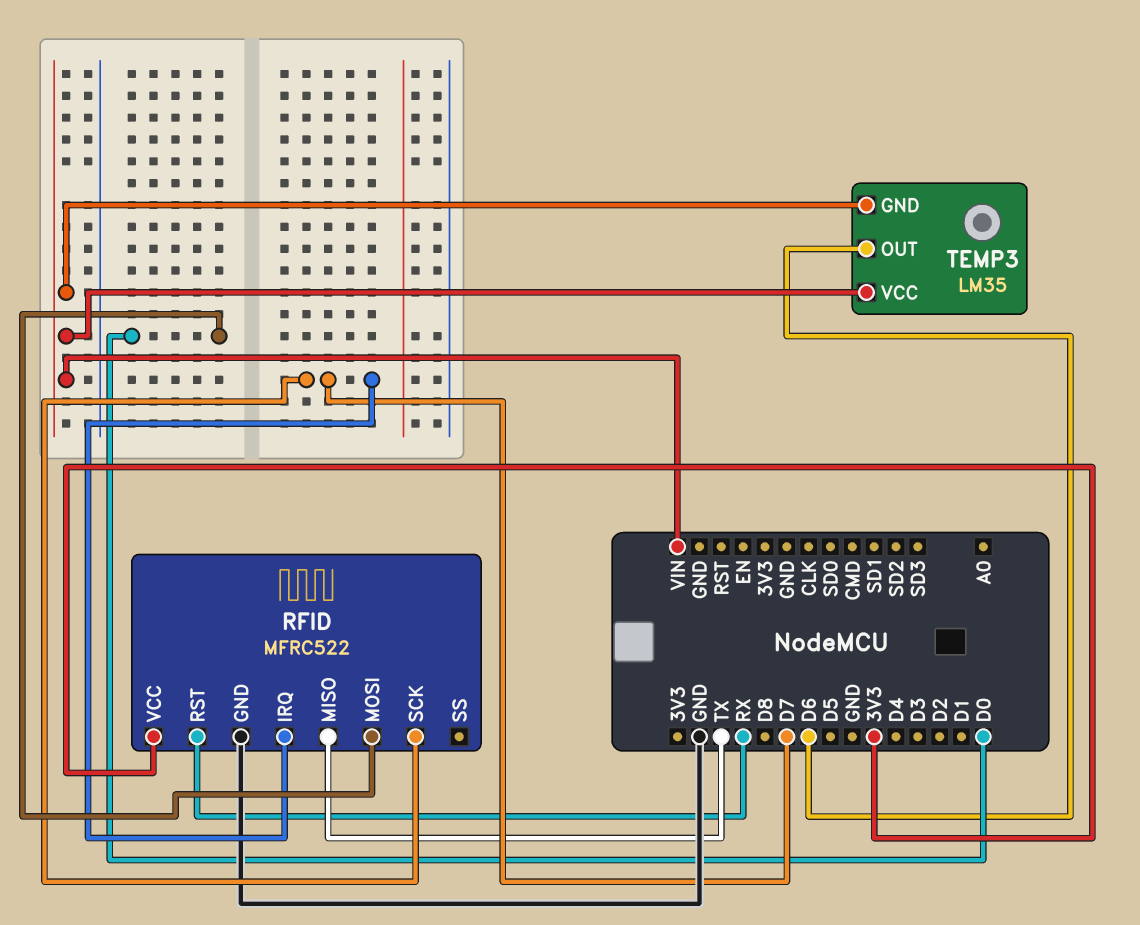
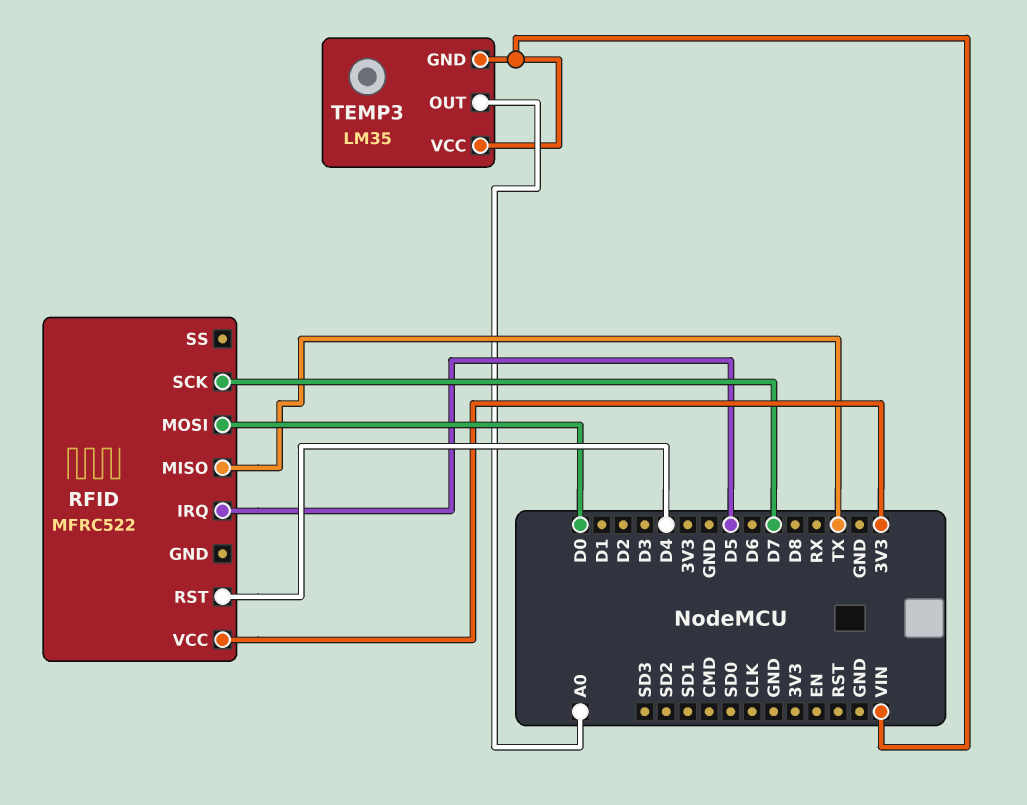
RFID pin GND: GND -> none
RFID pin IRQ: D7 -> D5
RFID pin RST: RX -> D4
TEMP3 pin OUT: D6 -> A0

